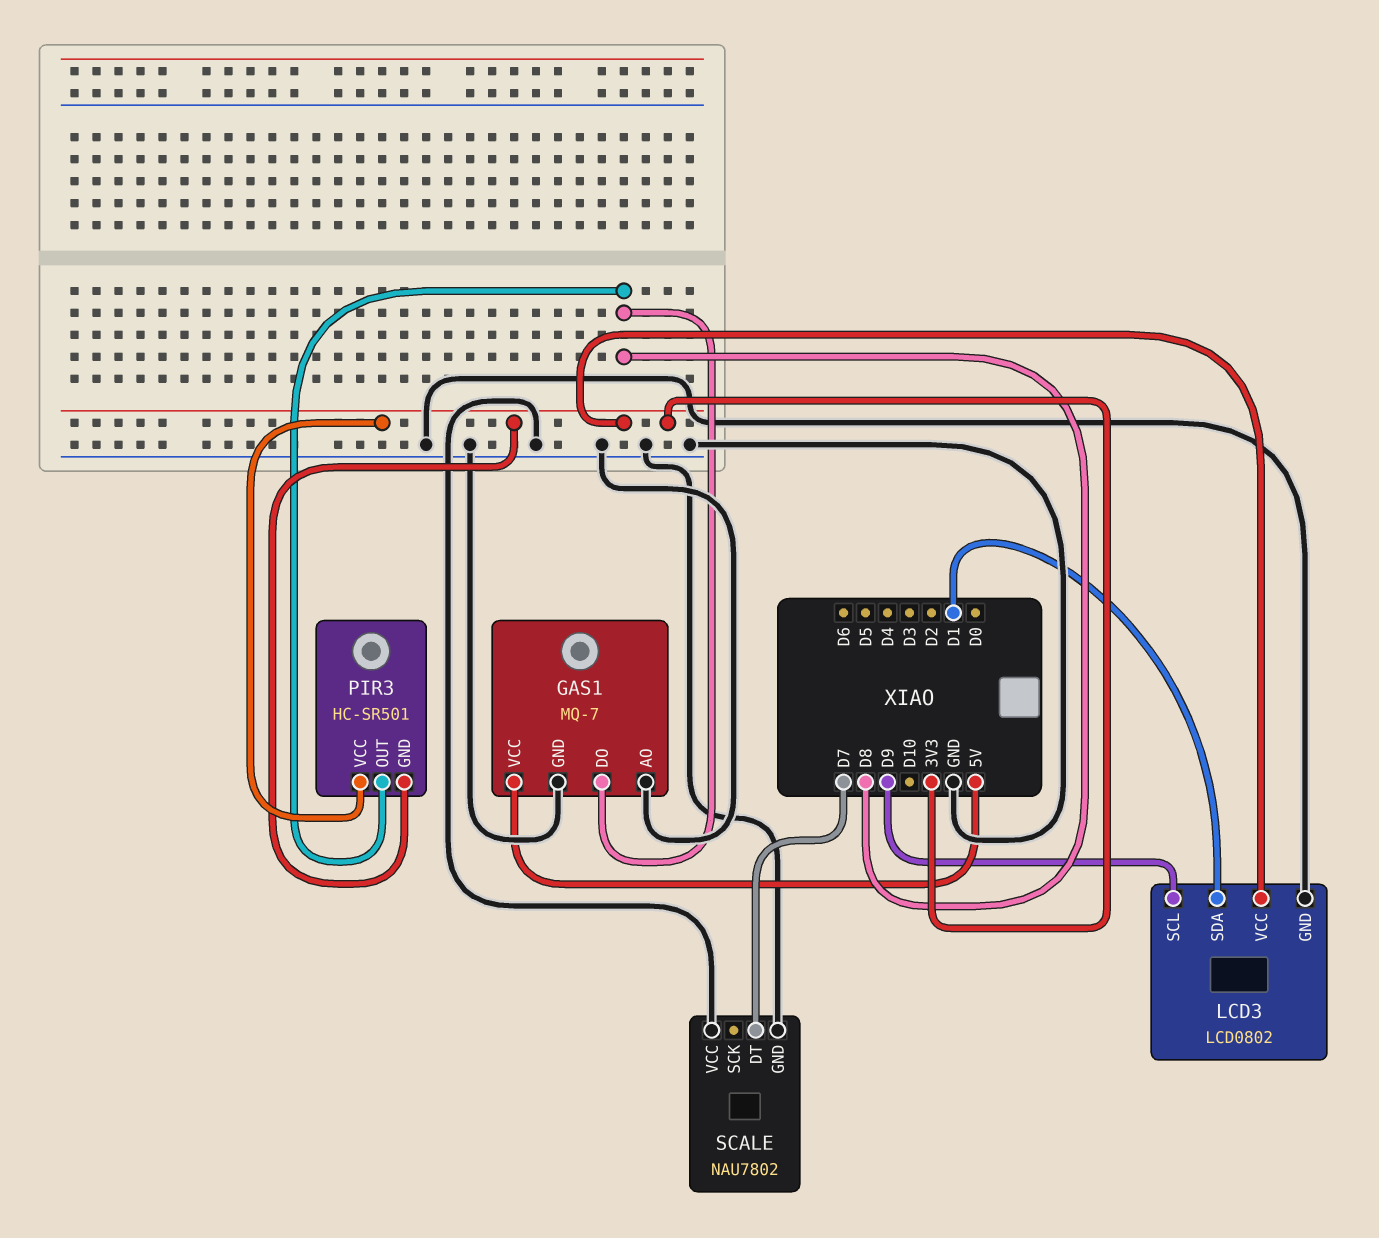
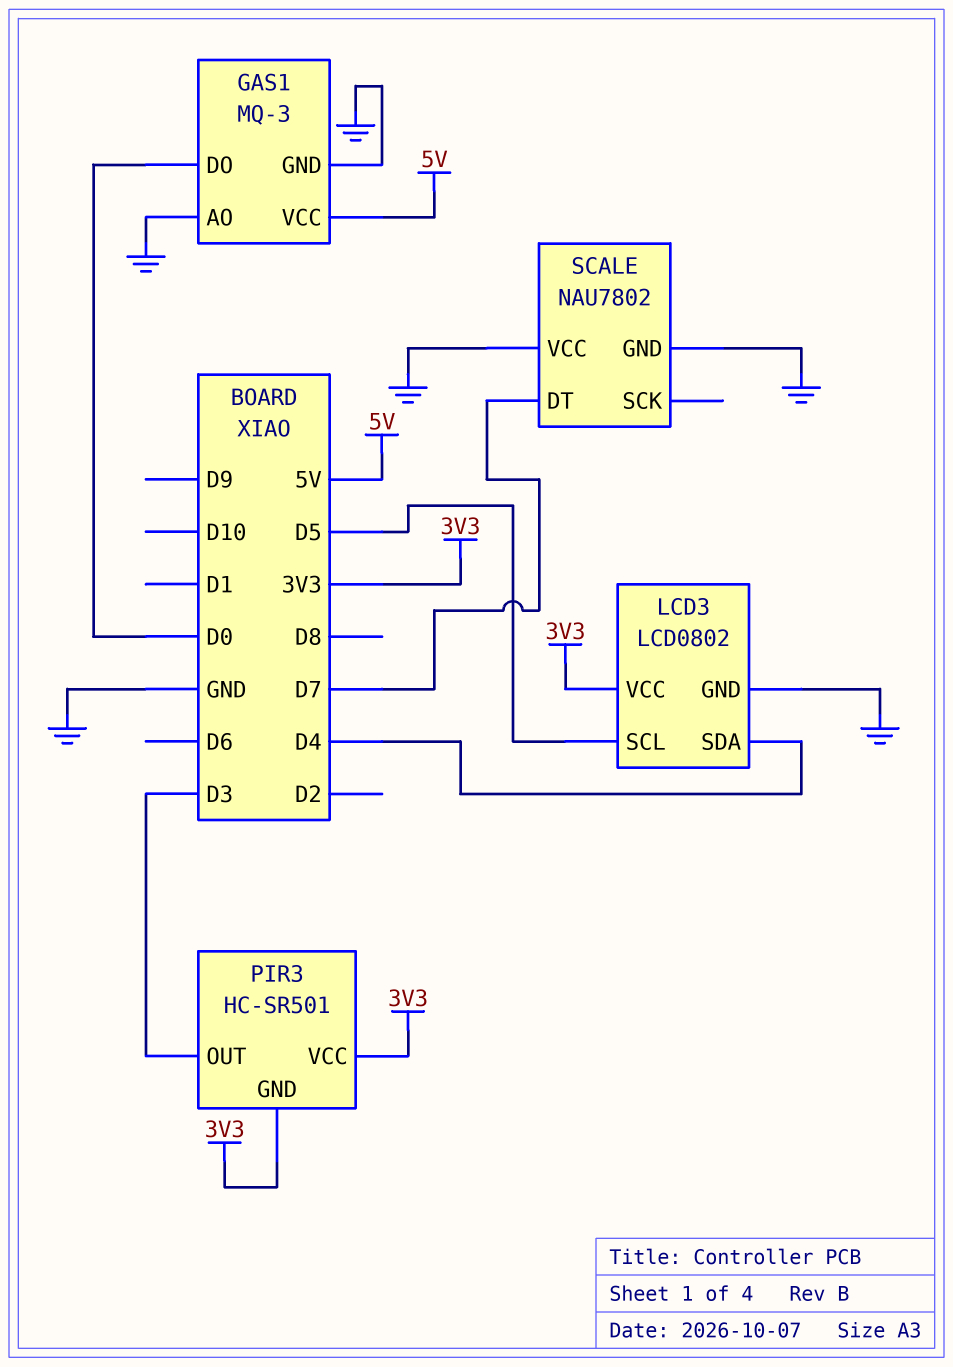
GAS1: MQ-7 -> MQ-3
GAS1 pin DO: D8 -> D0
LCD3 pin SCL: D9 -> D5
LCD3 pin SDA: D1 -> D4
PIR3 pin OUT: D8 -> D3

